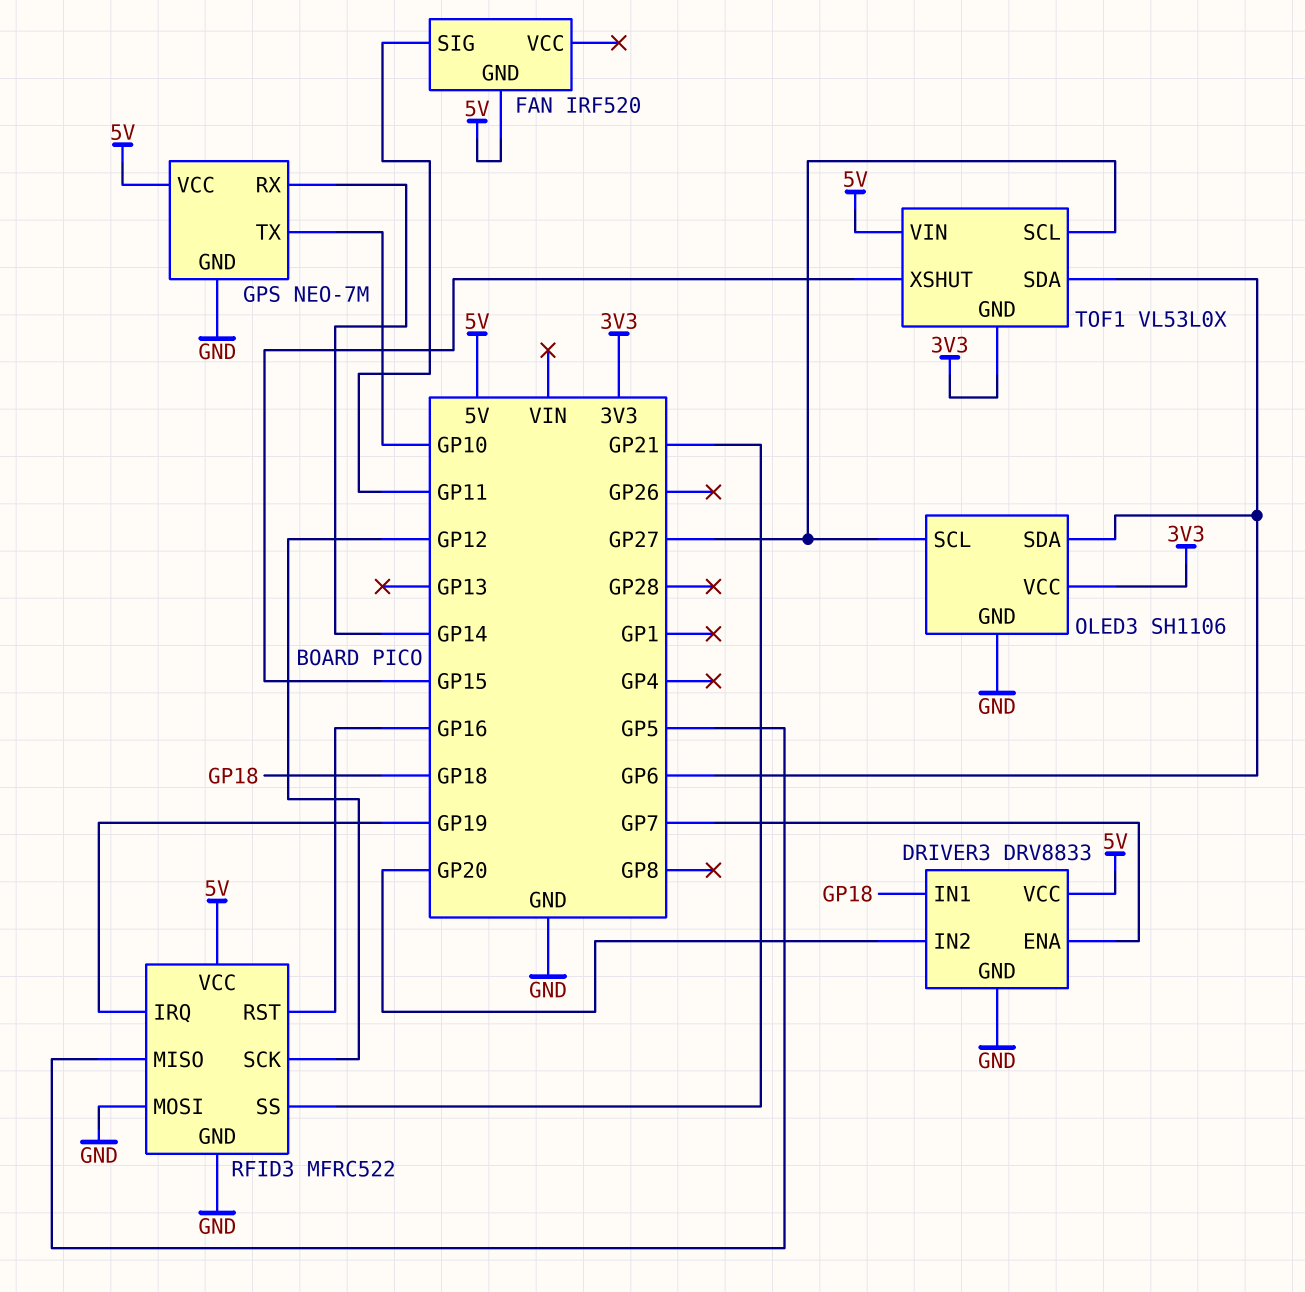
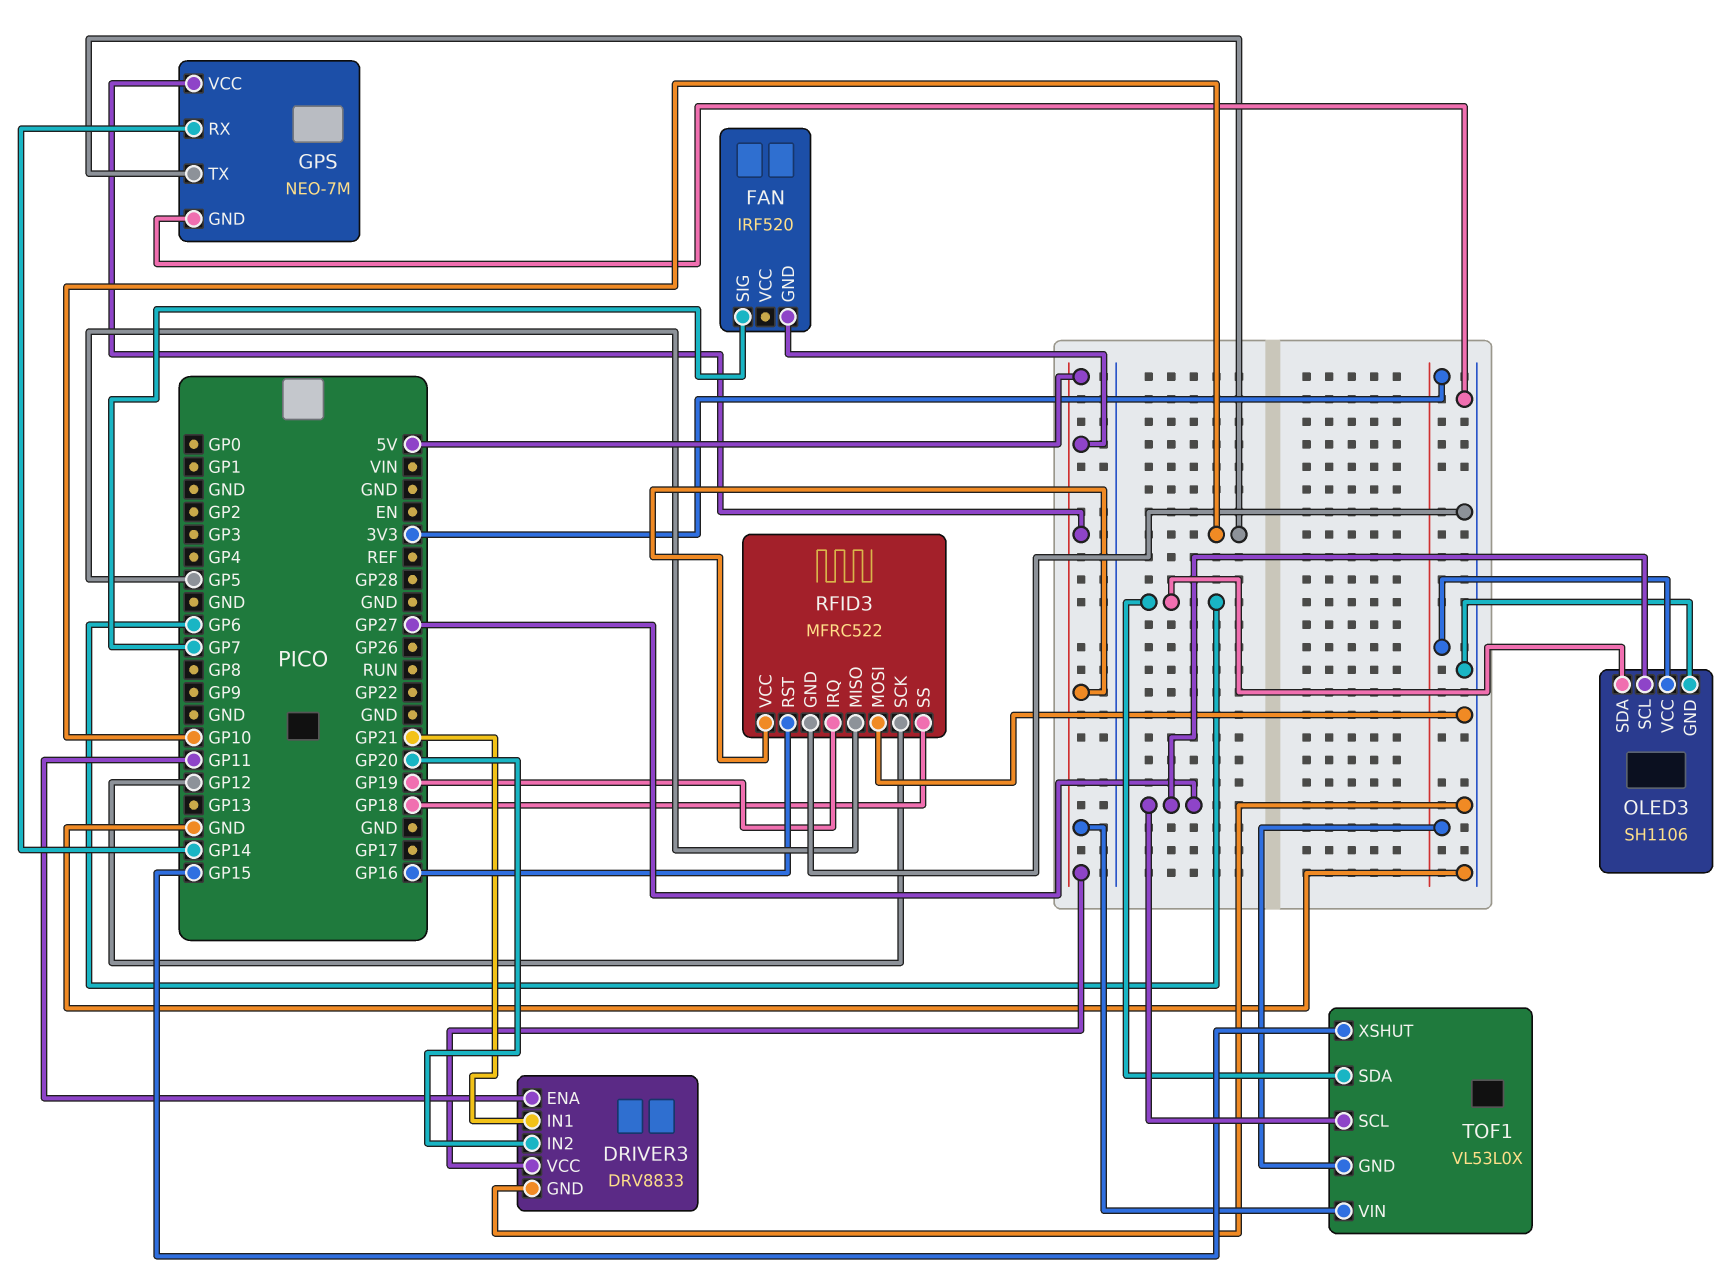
DRIVER3 pin ENA: GP7 -> GP11
DRIVER3 pin IN1: GP18 -> GP21
FAN pin SIG: GP11 -> GP7
RFID3 pin SS: GP21 -> GP18

